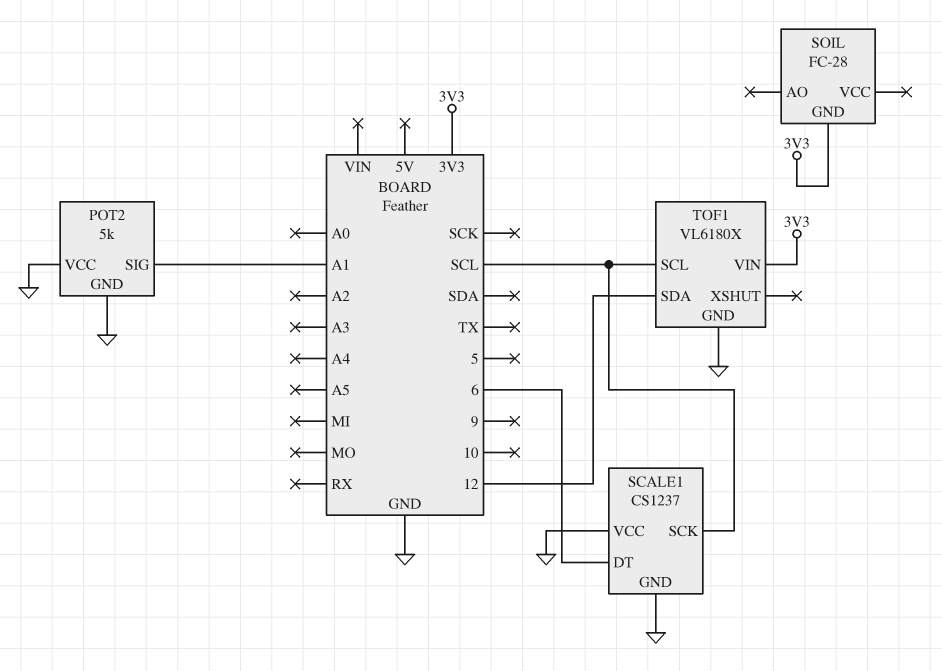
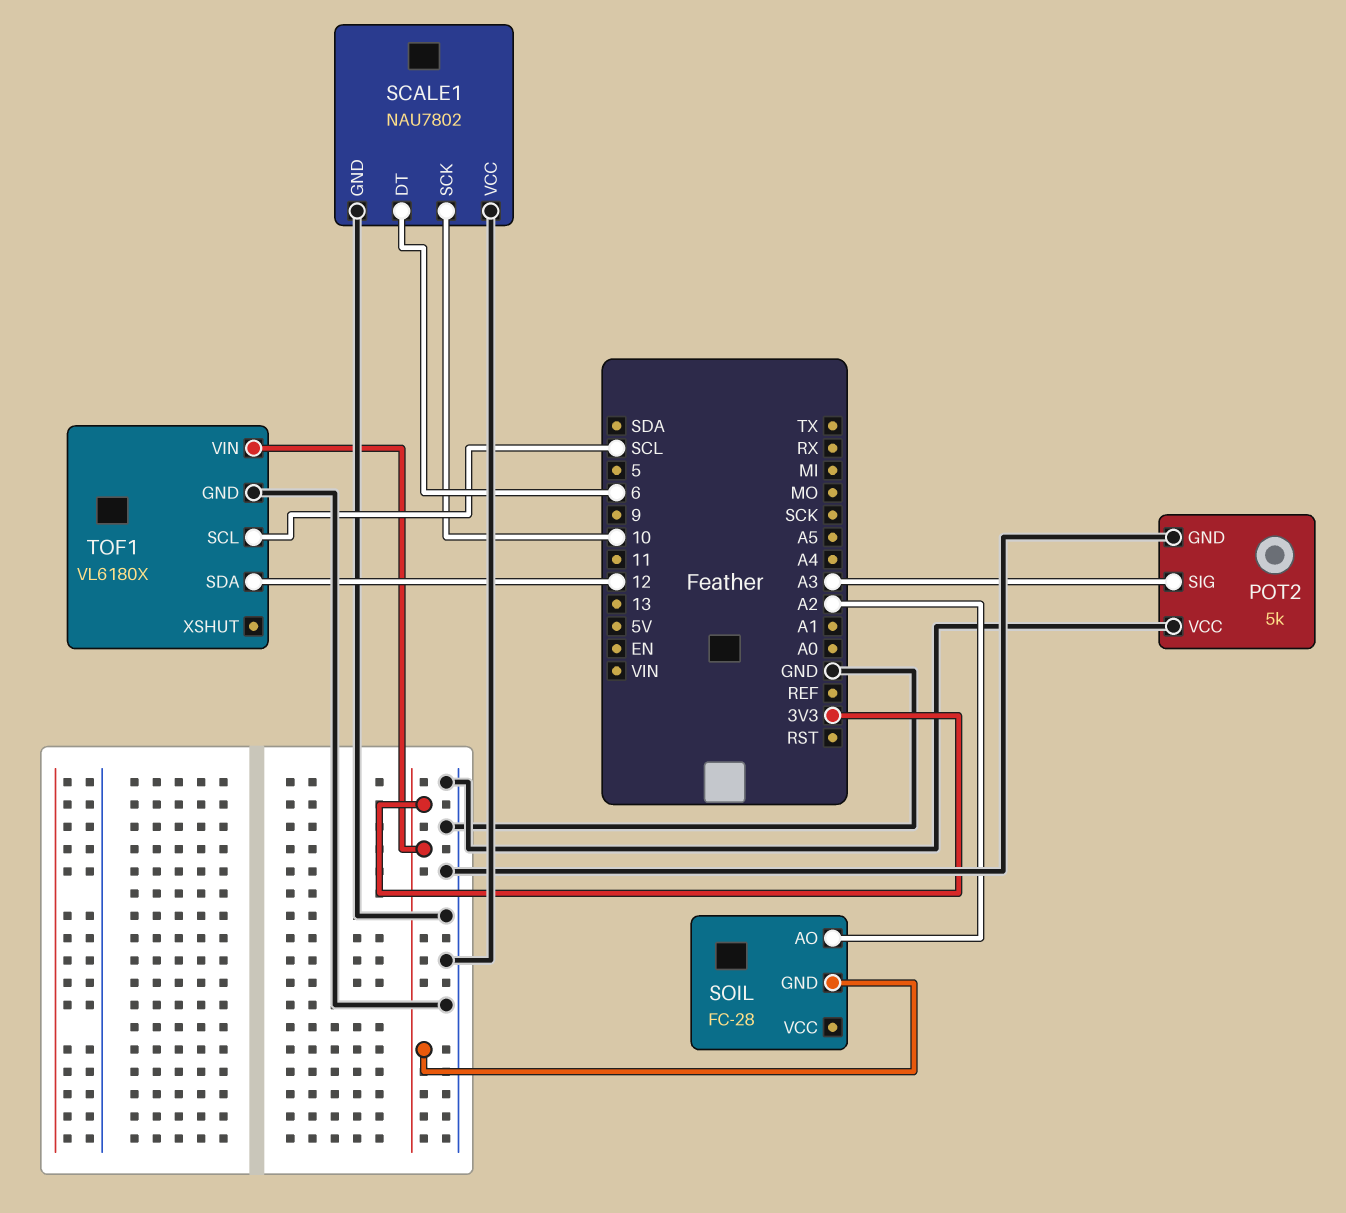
POT2 pin SIG: A1 -> A3
SCALE1: CS1237 -> NAU7802
SCALE1 pin SCK: SCL -> 10
SOIL pin AO: none -> A2

